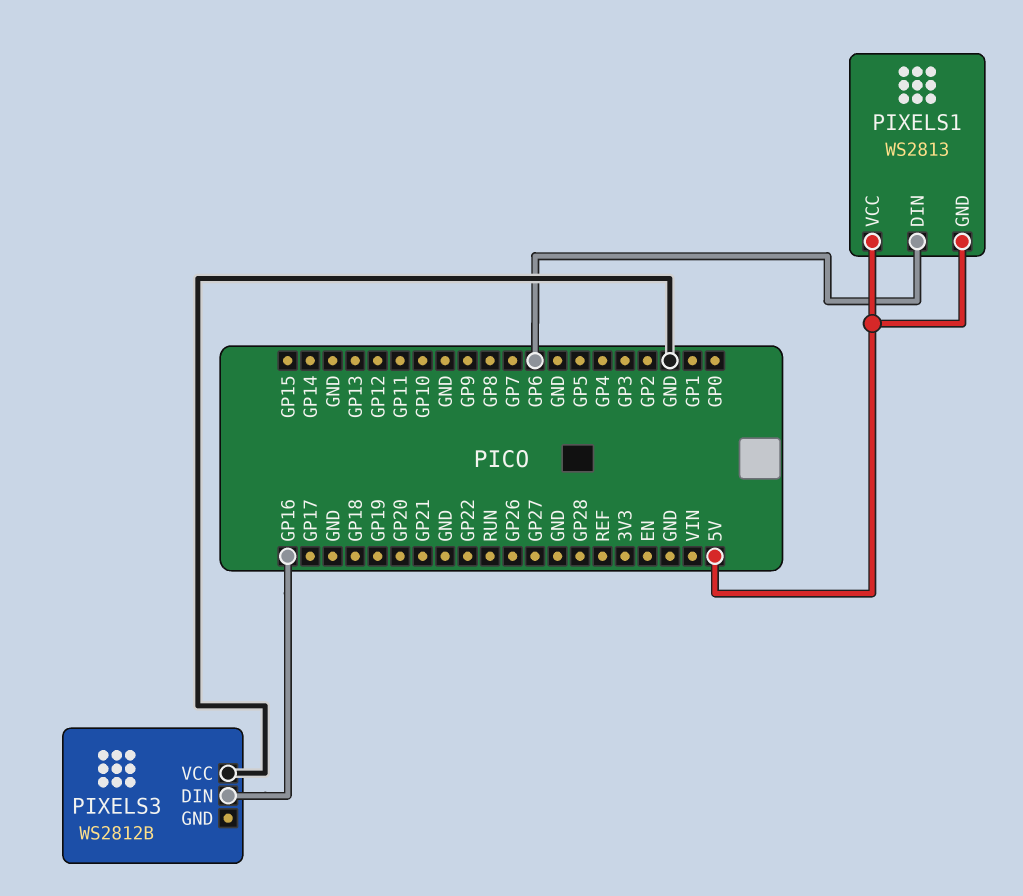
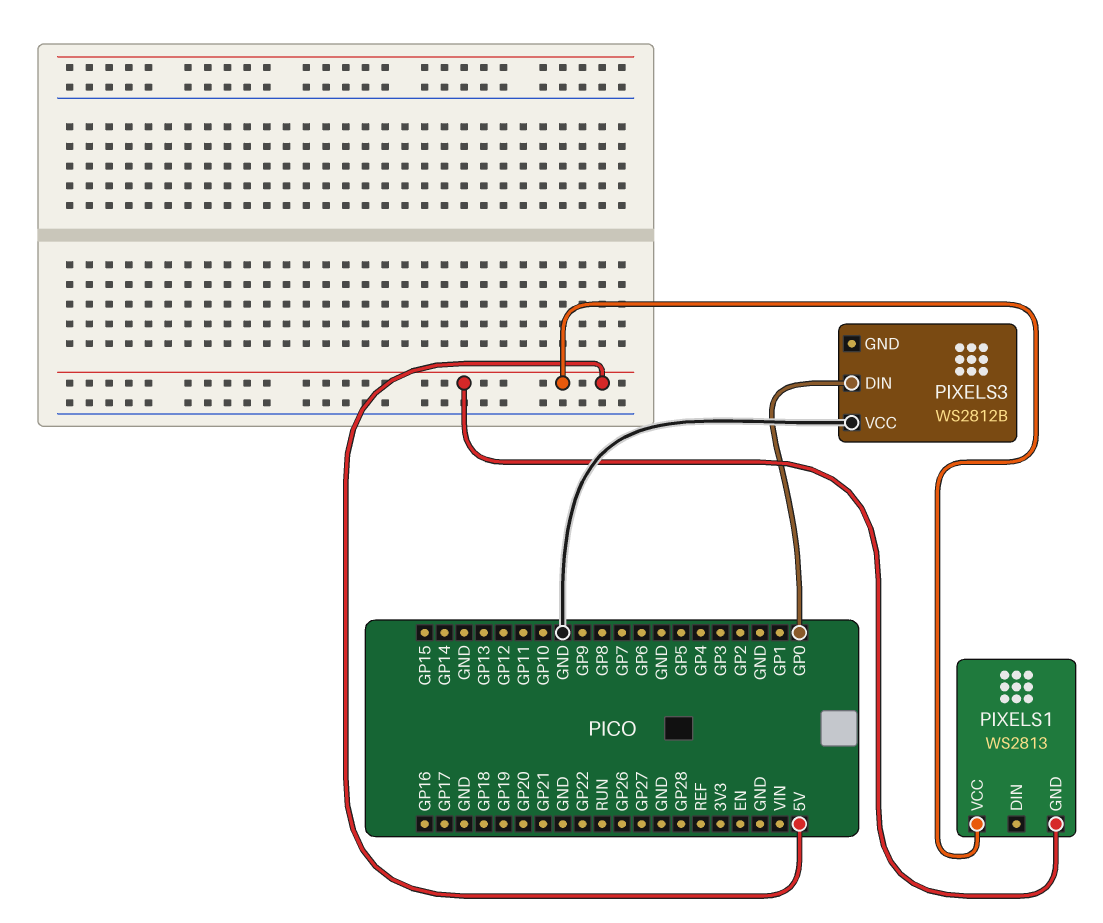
PIXELS1 pin DIN: GP6 -> none
PIXELS3 pin DIN: GP16 -> GP0

